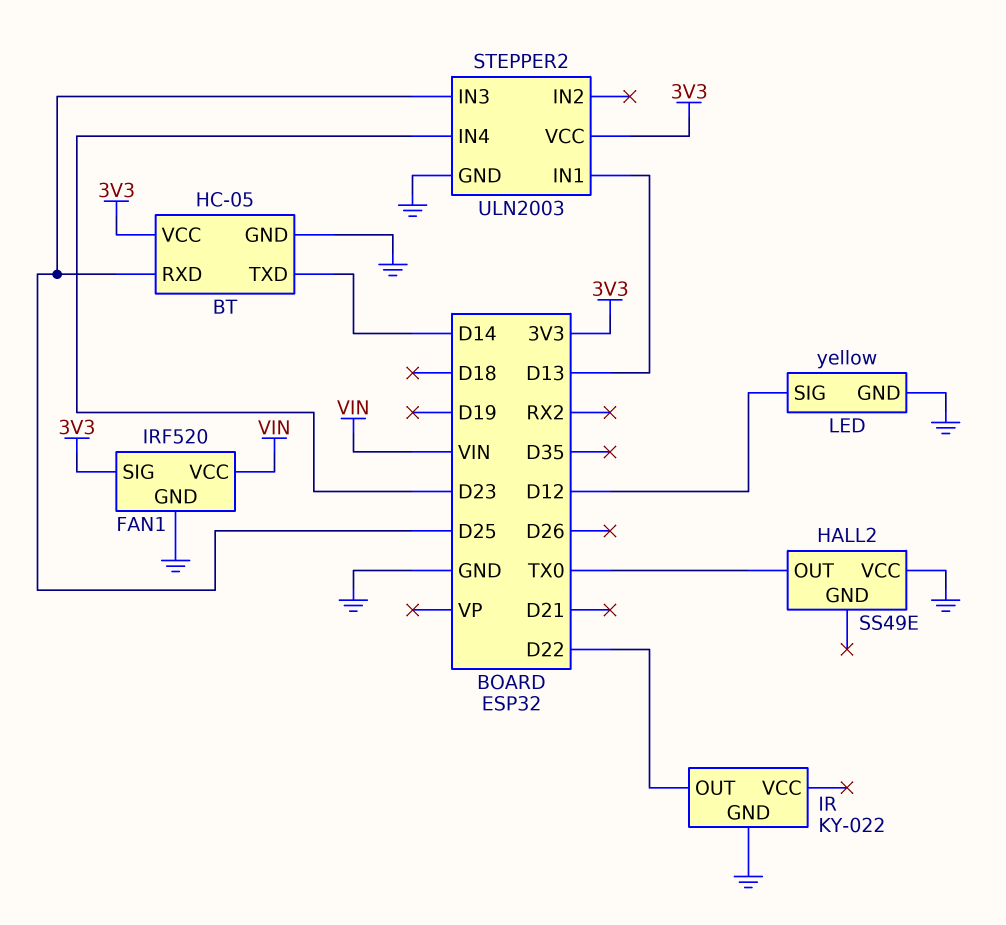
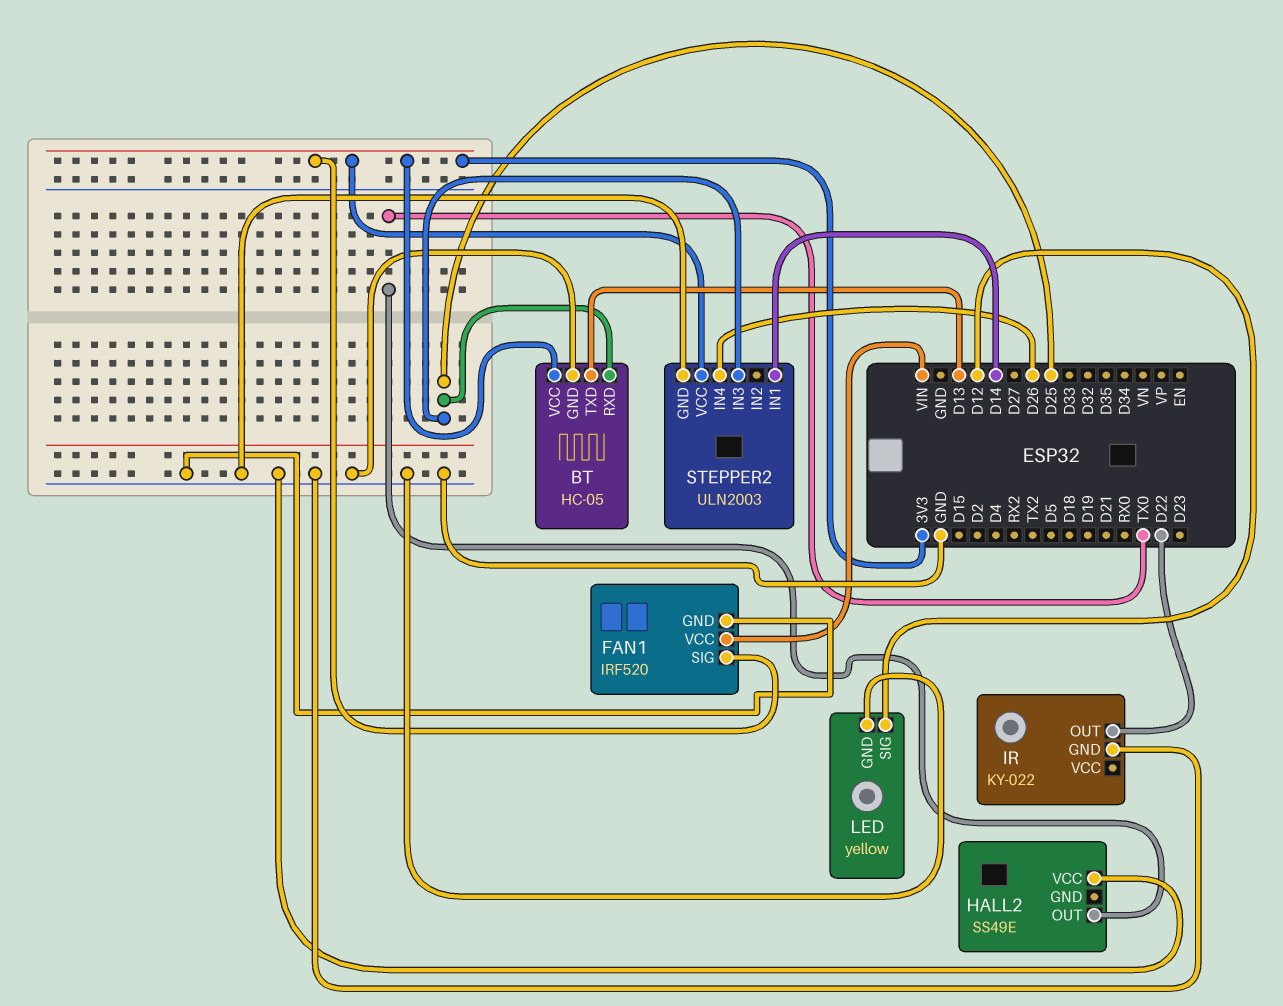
BT pin TXD: D14 -> D13
STEPPER2 pin IN1: D13 -> D14
STEPPER2 pin IN4: D23 -> D26

